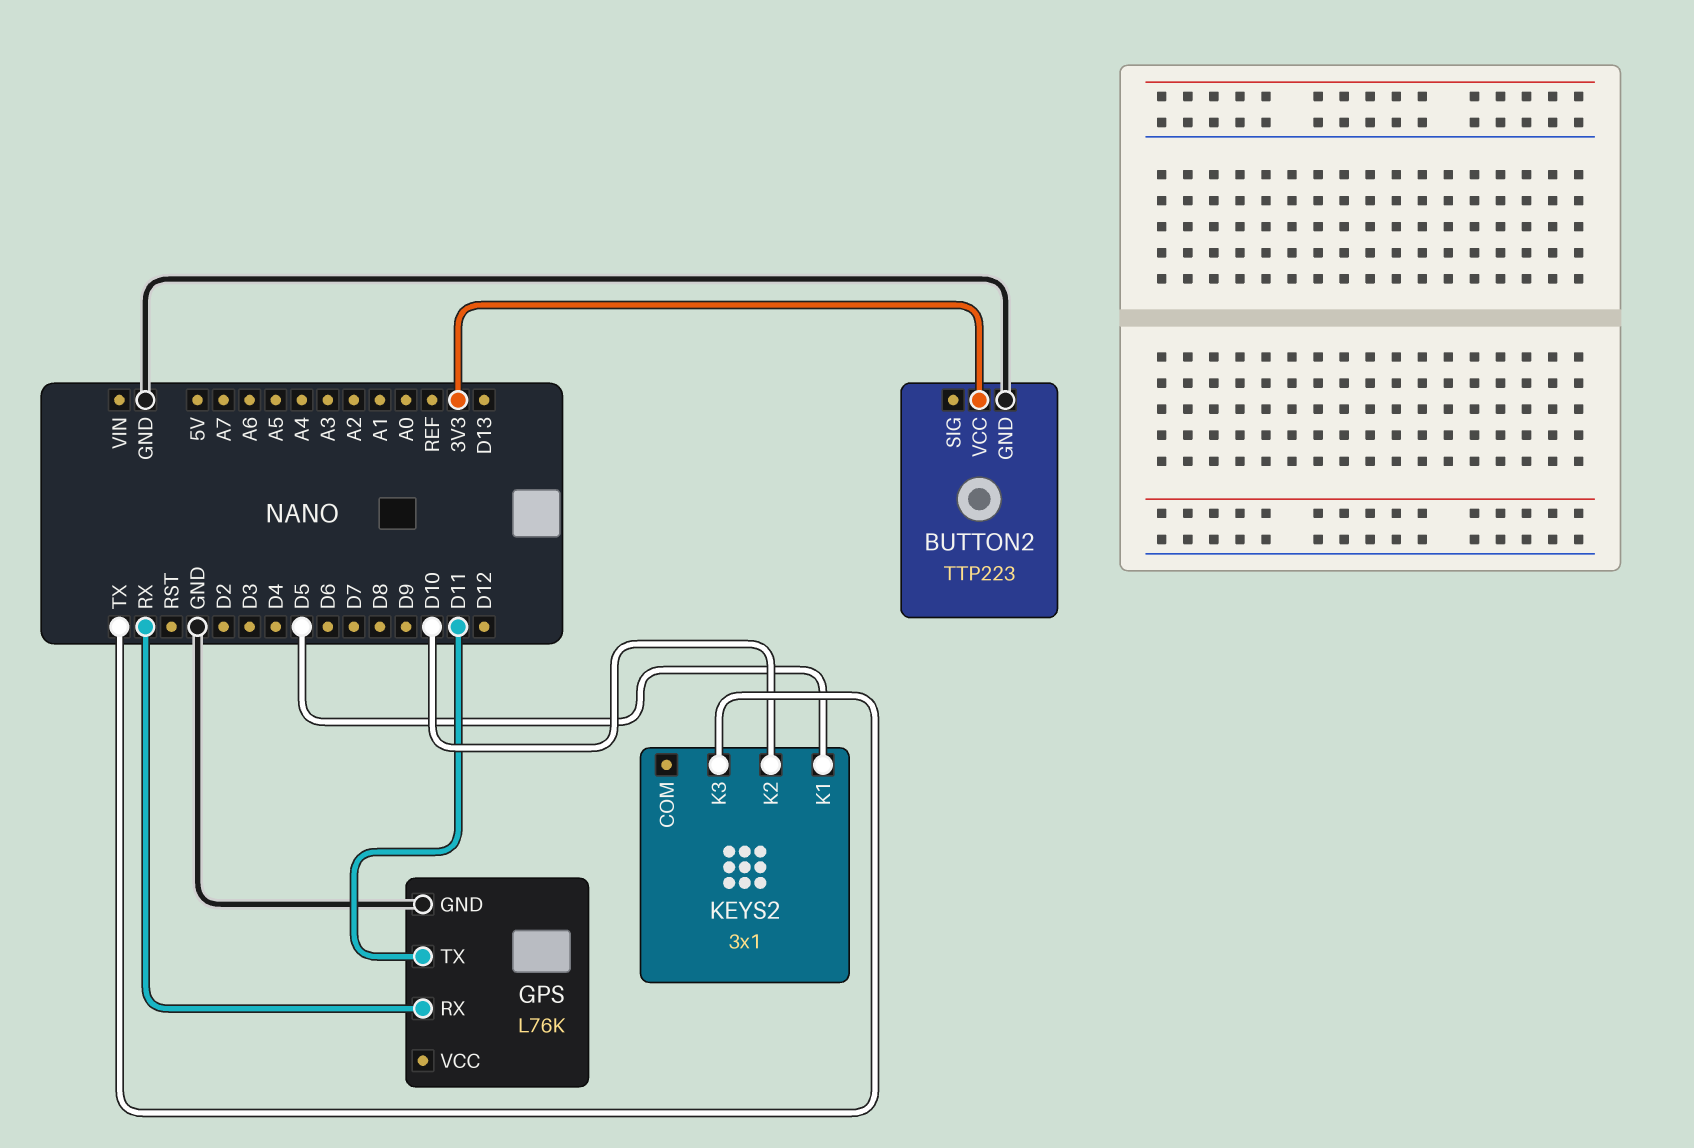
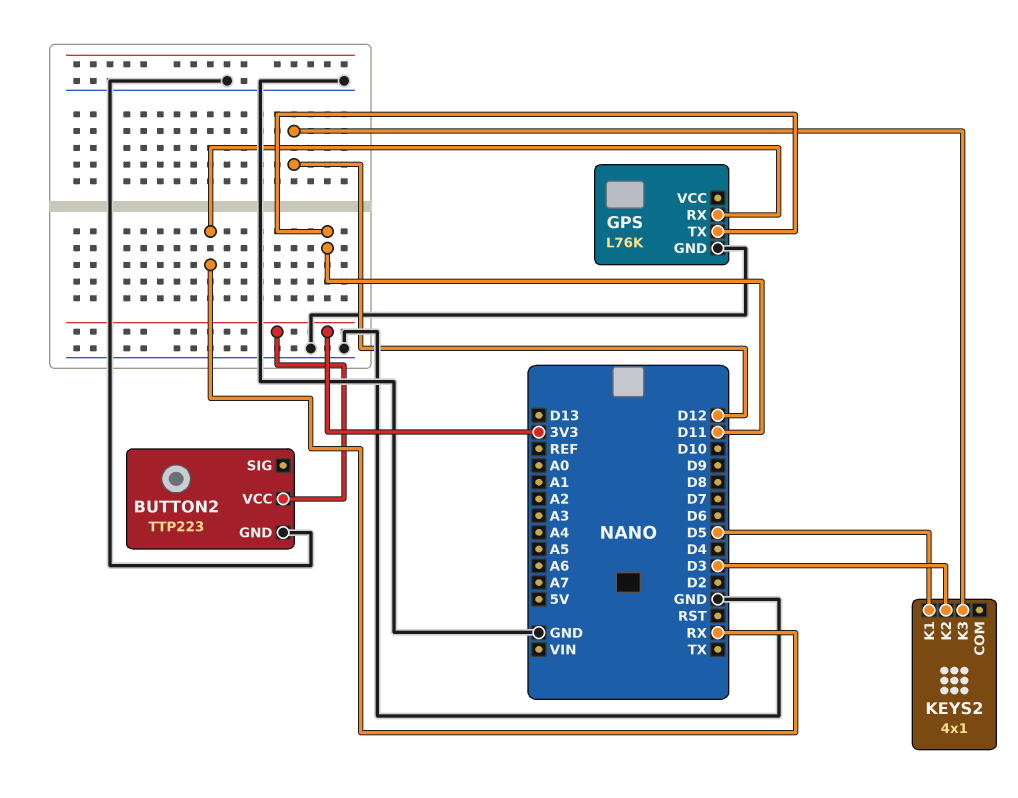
KEYS2: 3x1 -> 4x1
KEYS2 pin K2: D10 -> D3
KEYS2 pin K3: TX -> D12

